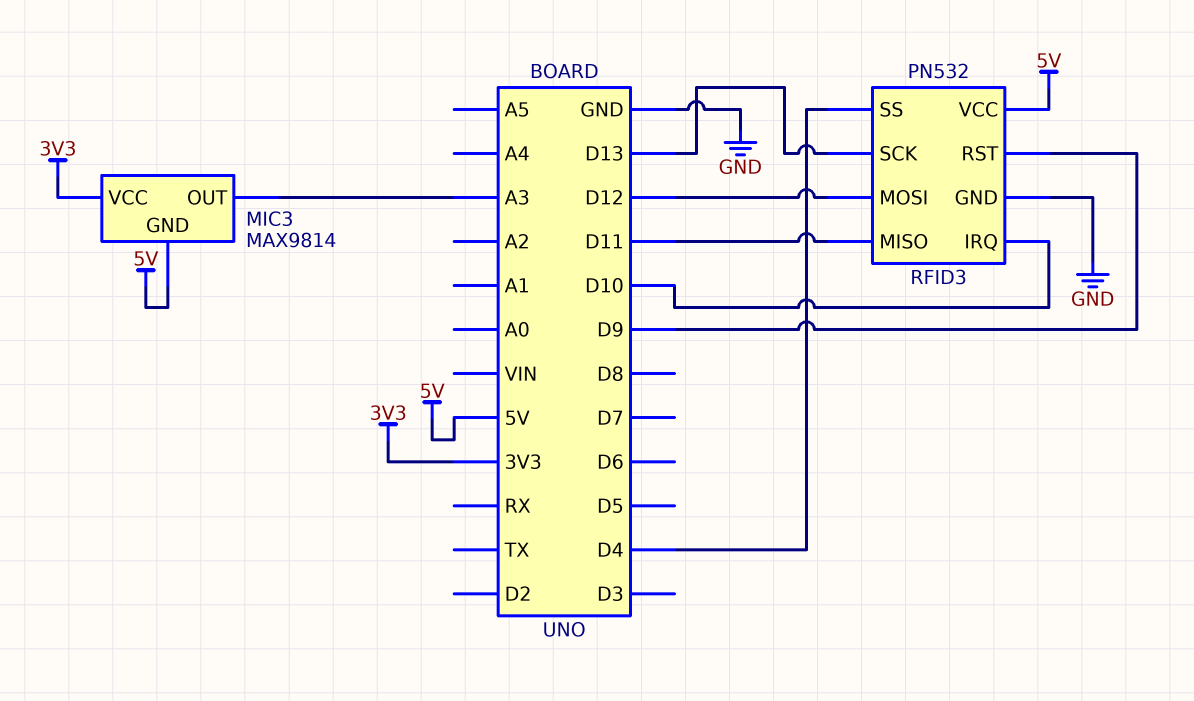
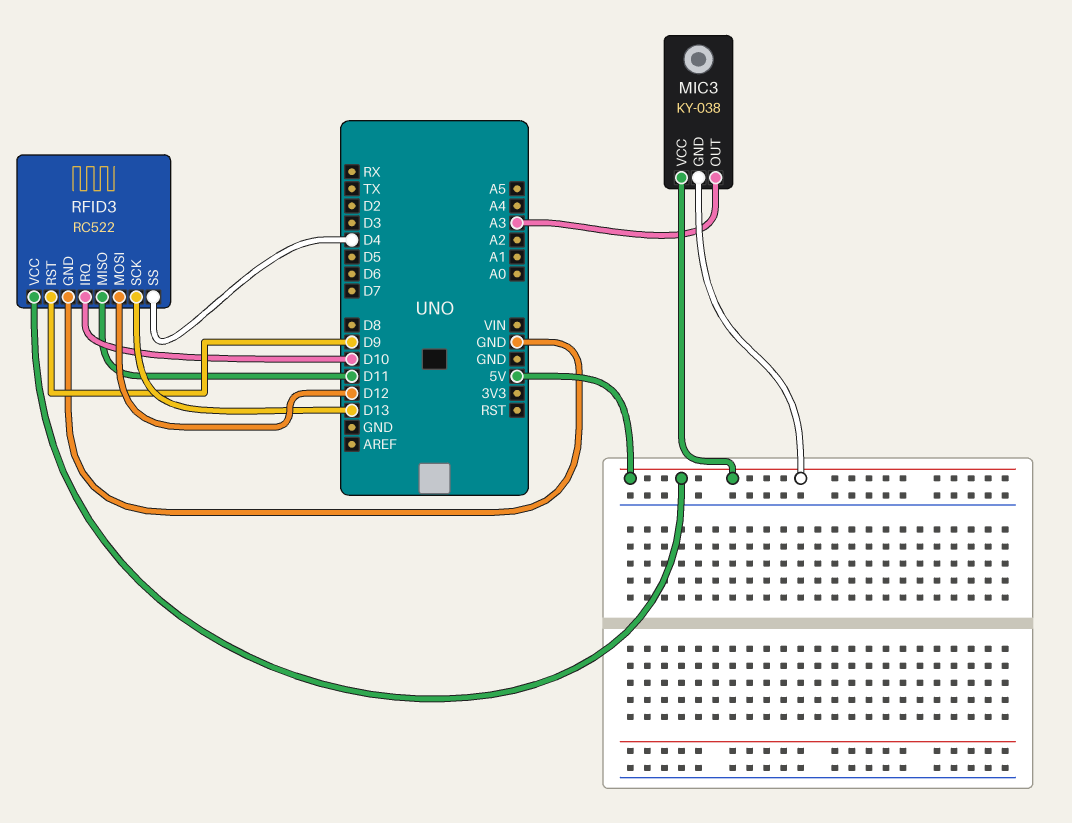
MIC3: MAX9814 -> KY-038
MIC3 pin VCC: 3V3 -> 5V
RFID3: PN532 -> RC522

